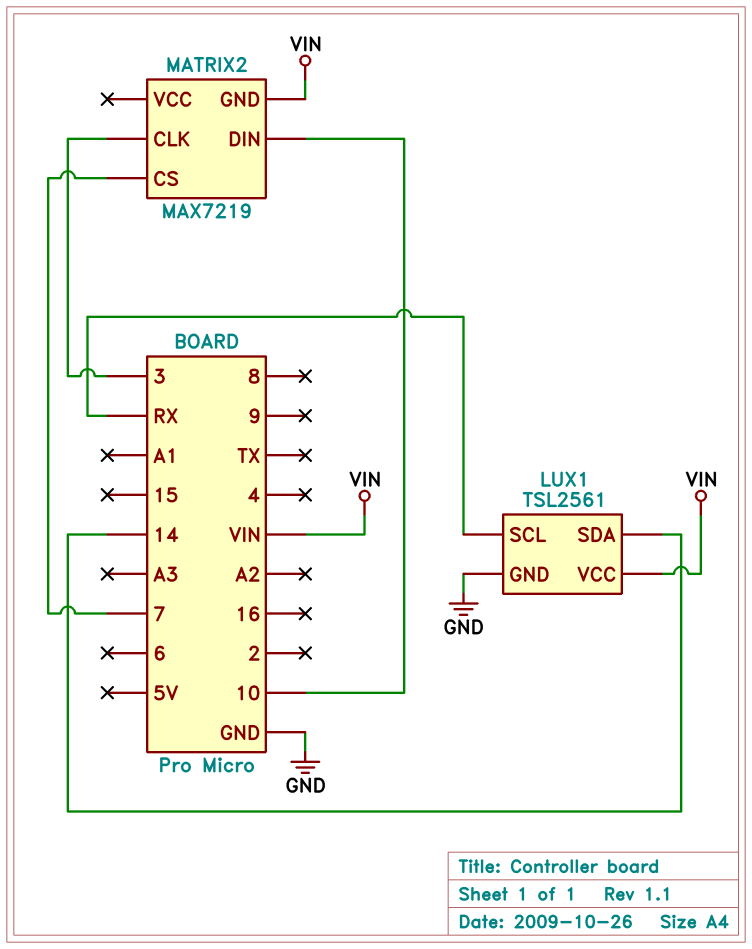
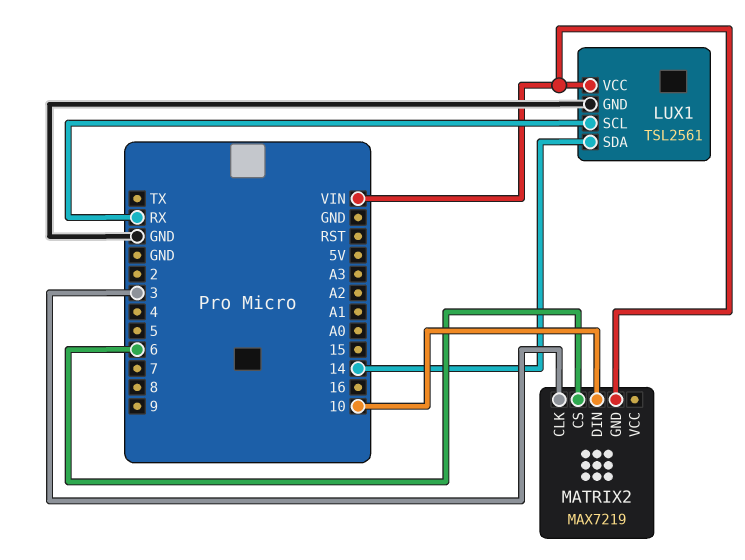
MATRIX2 pin CS: 7 -> 6

